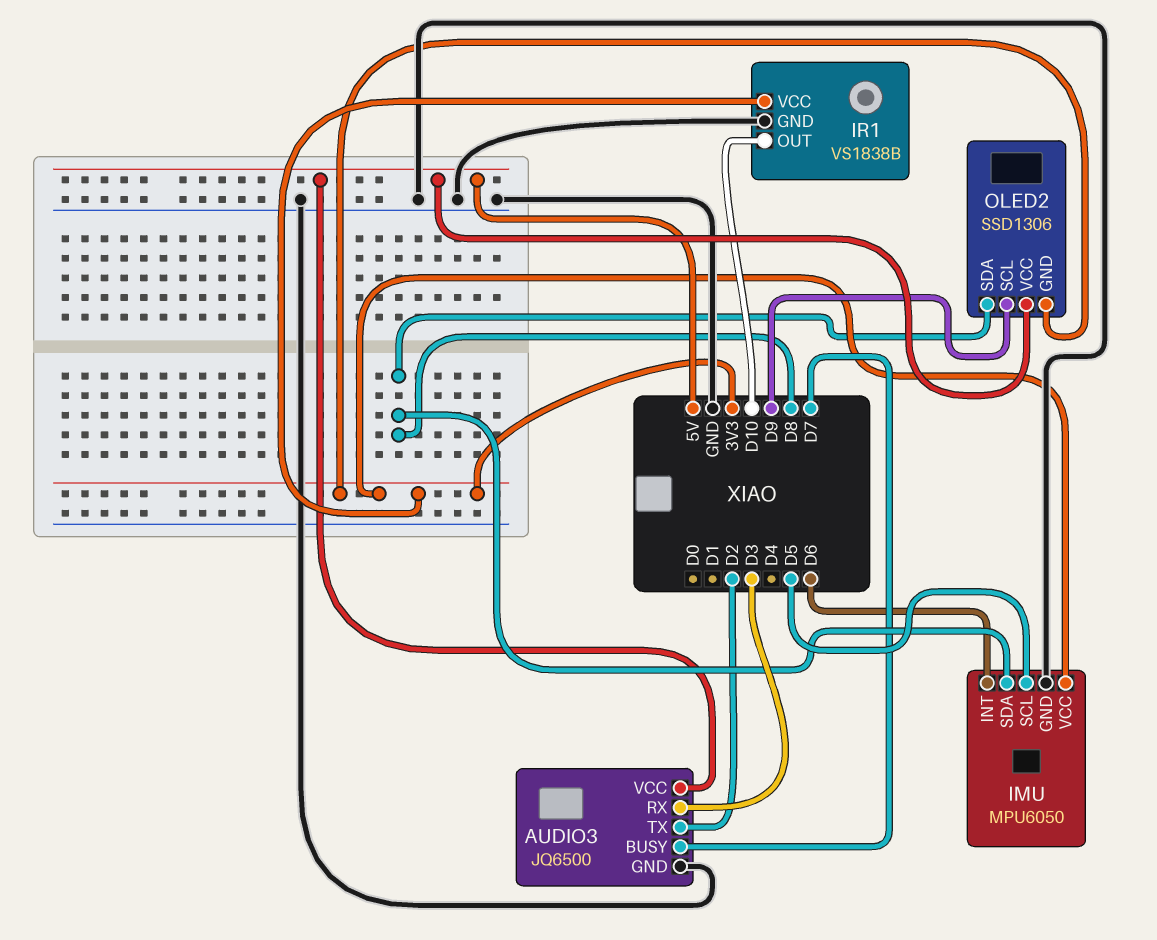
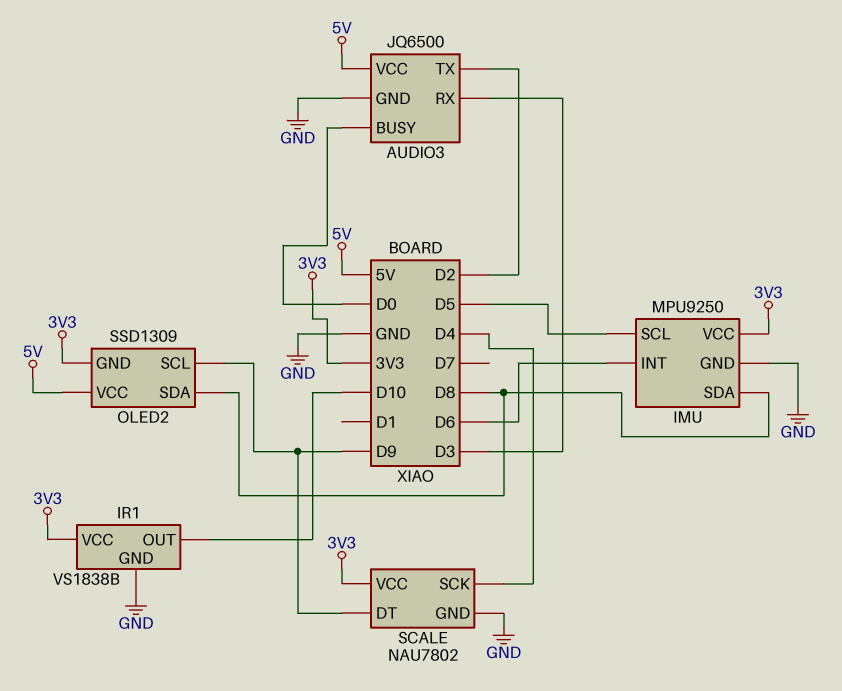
AUDIO3 pin BUSY: D7 -> D0
IMU: MPU6050 -> MPU9250
OLED2: SSD1306 -> SSD1309
SCALE: none -> NAU7802
SCALE pin DT: none -> D9
SCALE pin GND: none -> GND
SCALE pin SCK: none -> D4
SCALE pin VCC: none -> 3V3

